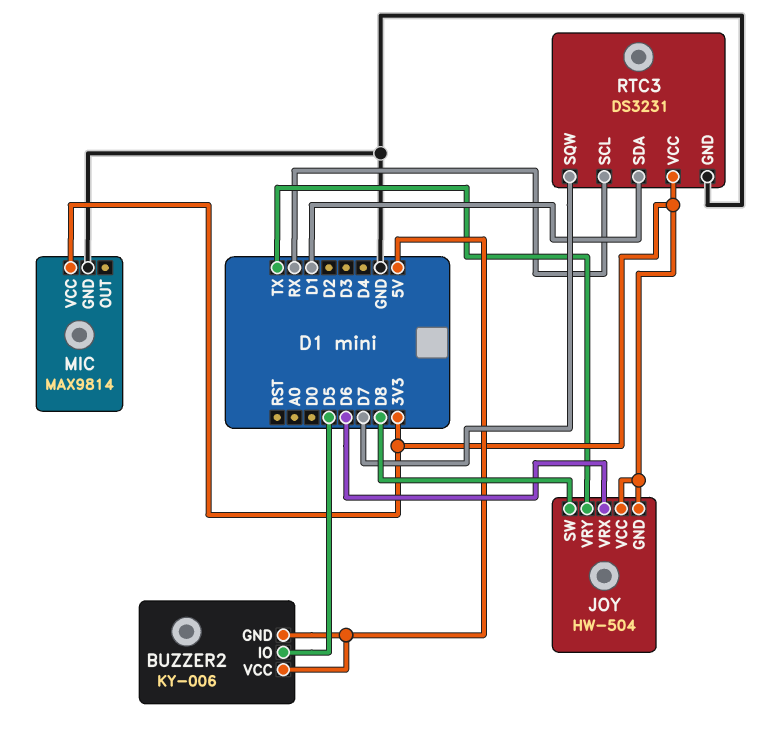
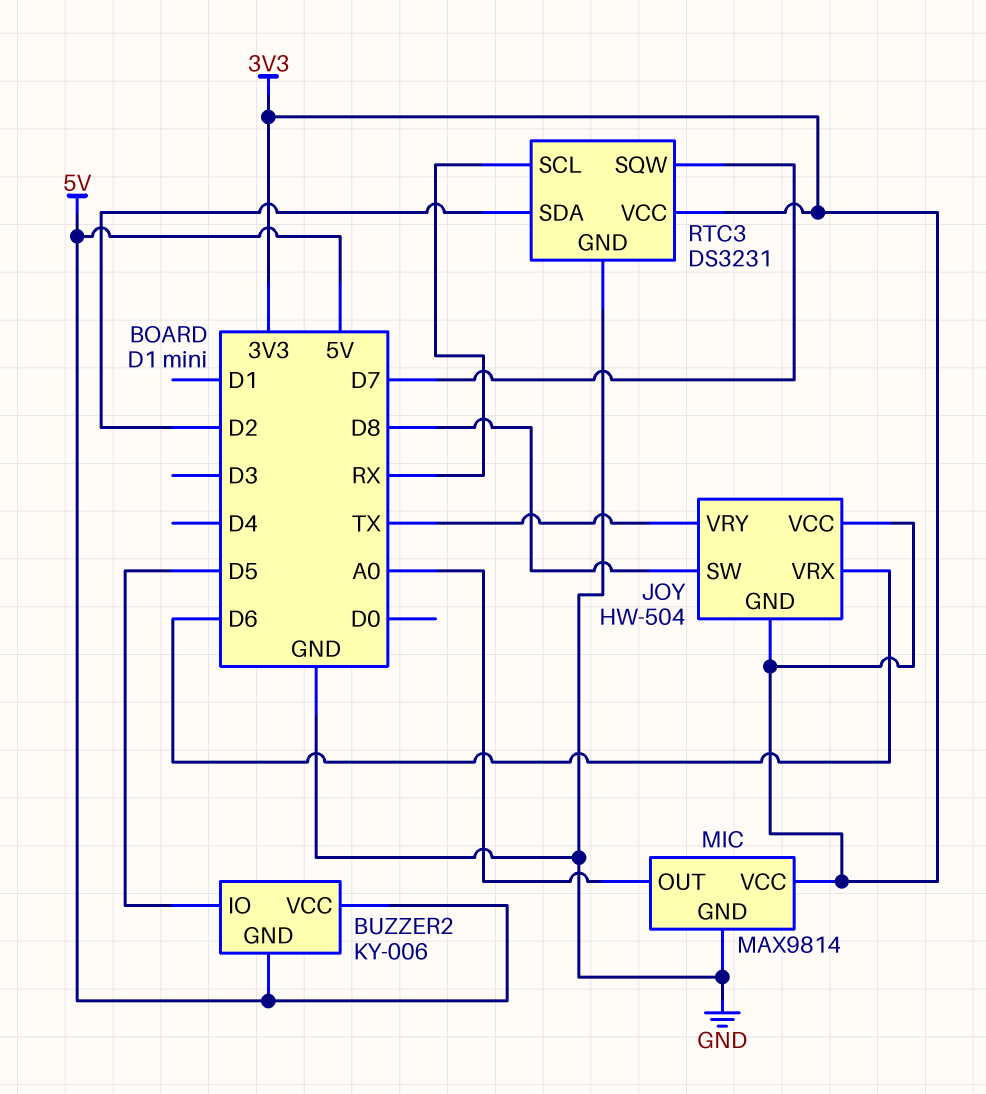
MIC pin OUT: none -> A0
RTC3 pin SDA: D1 -> D2

